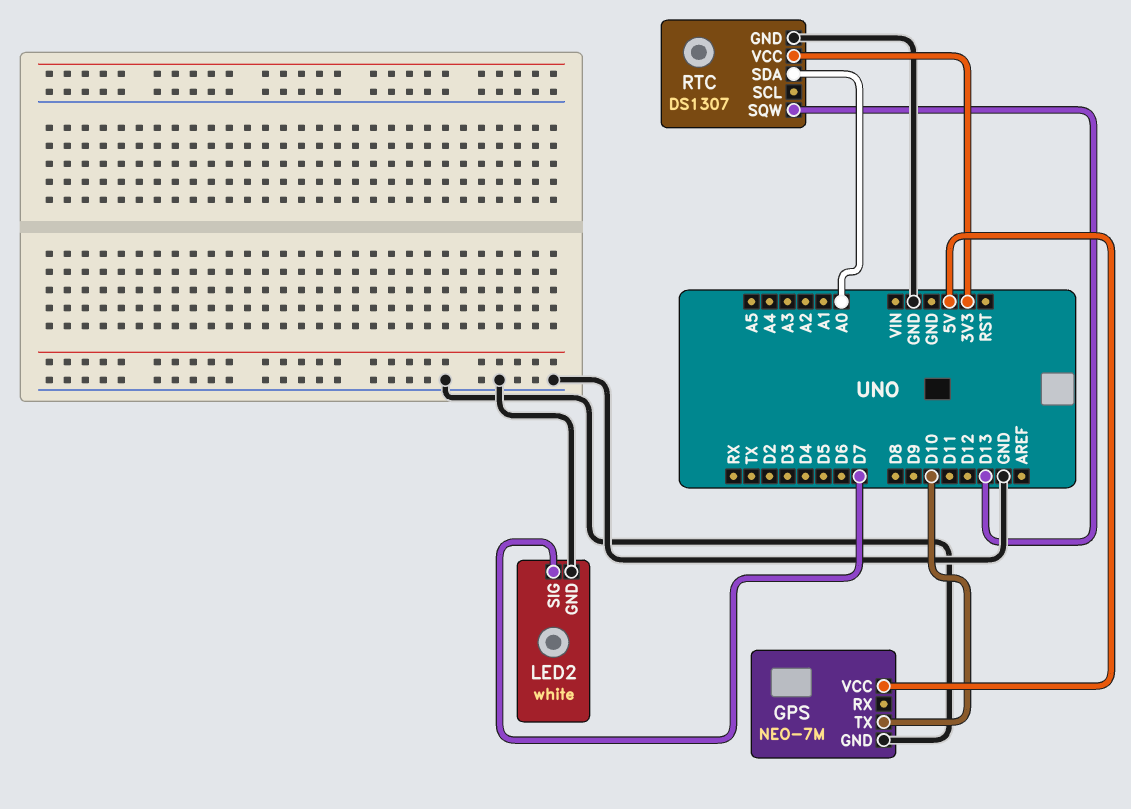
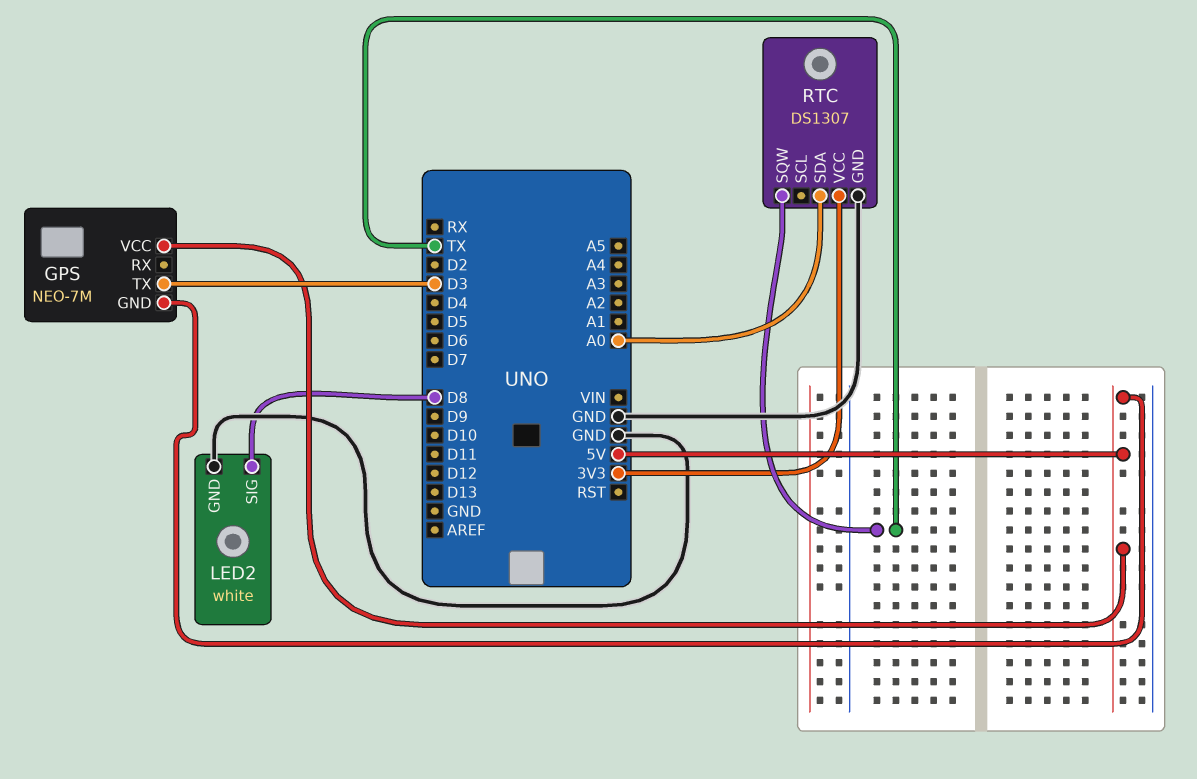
GPS pin GND: GND -> 5V
GPS pin TX: D10 -> D3
LED2 pin SIG: D7 -> D8
RTC pin SQW: D13 -> TX

